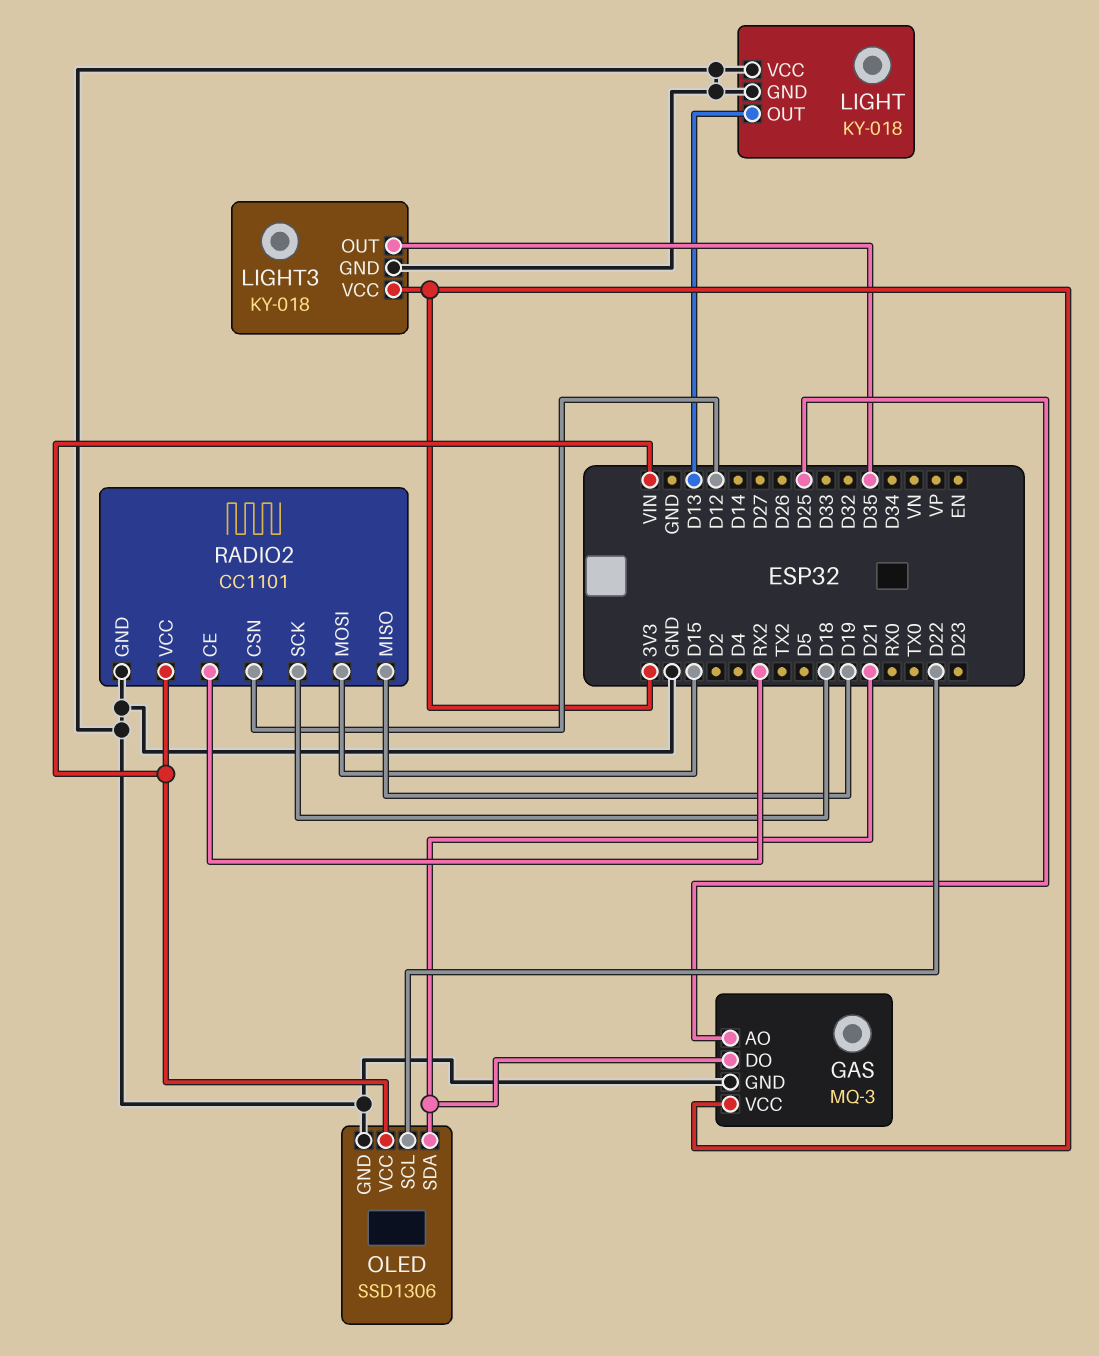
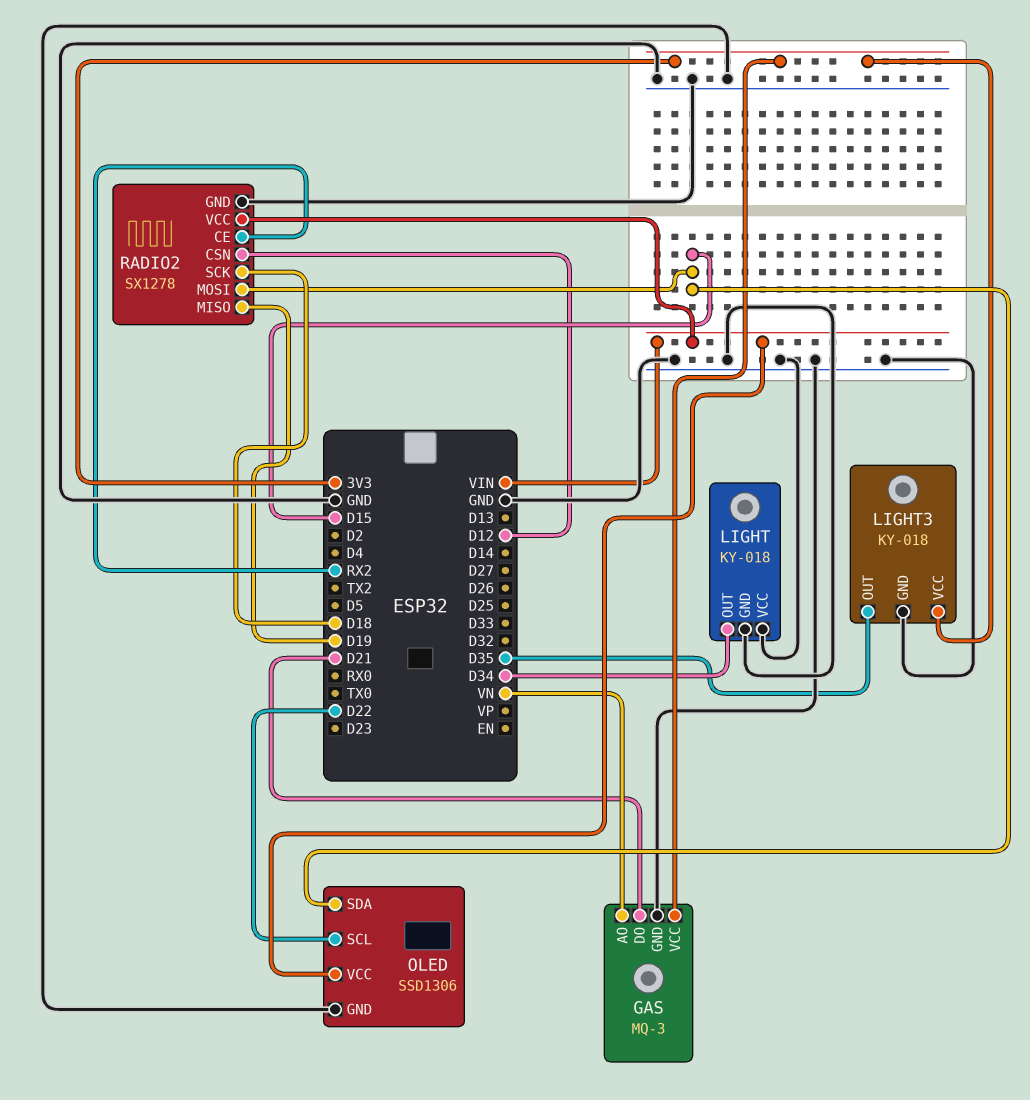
GAS pin AO: D25 -> VN
LIGHT pin OUT: D13 -> D34
OLED pin SDA: D21 -> D15
RADIO2: CC1101 -> SX1278

